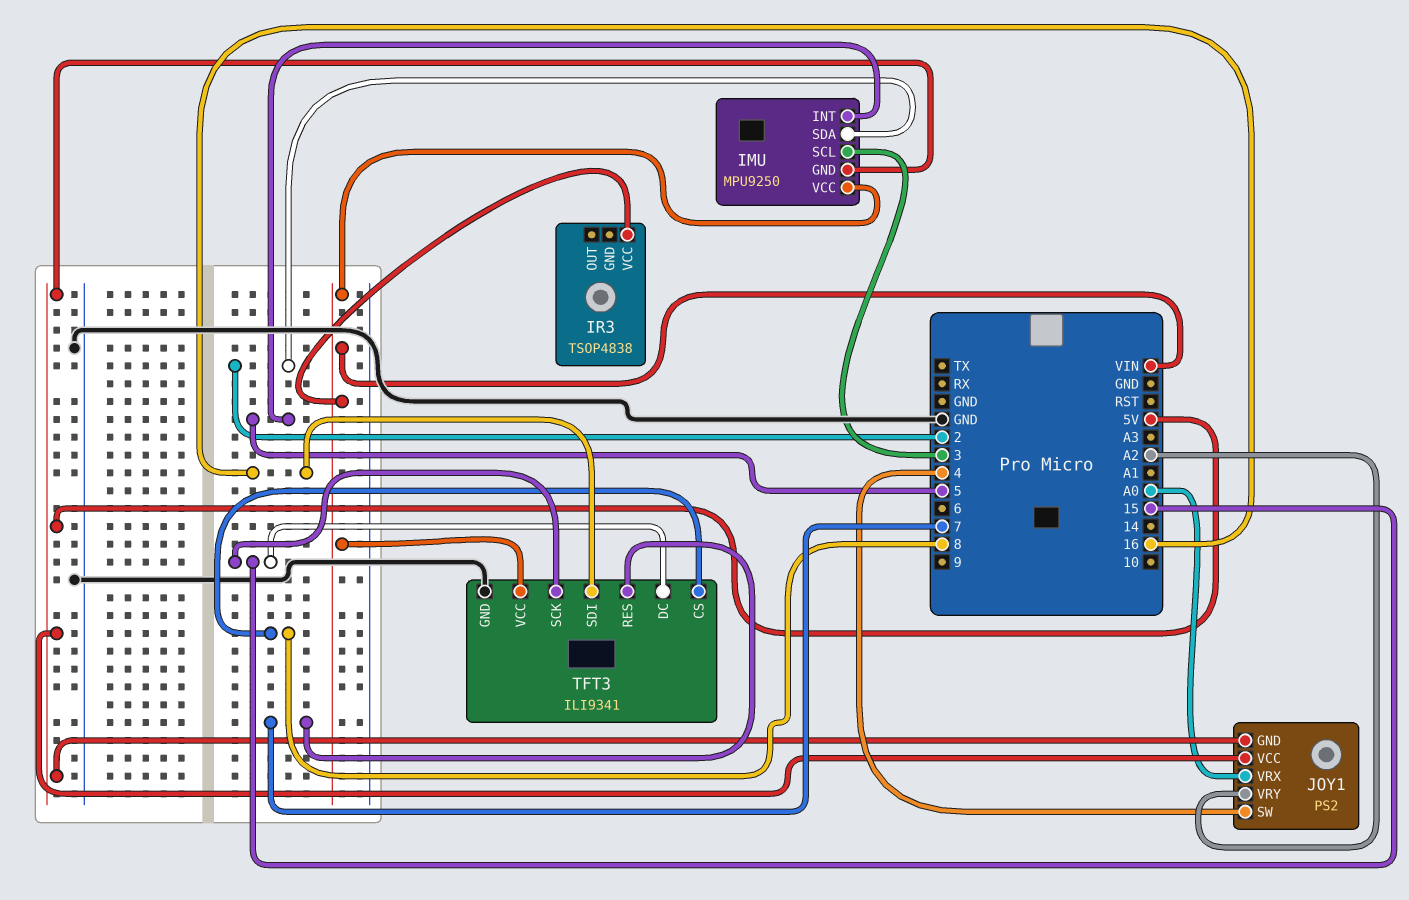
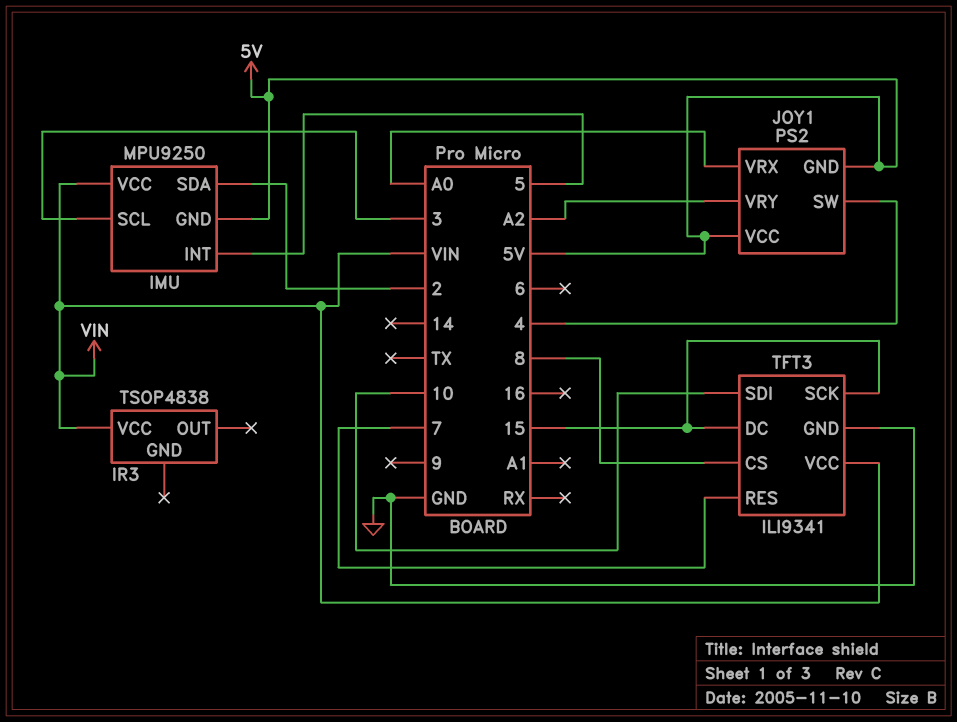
TFT3 pin SDI: 16 -> 10

